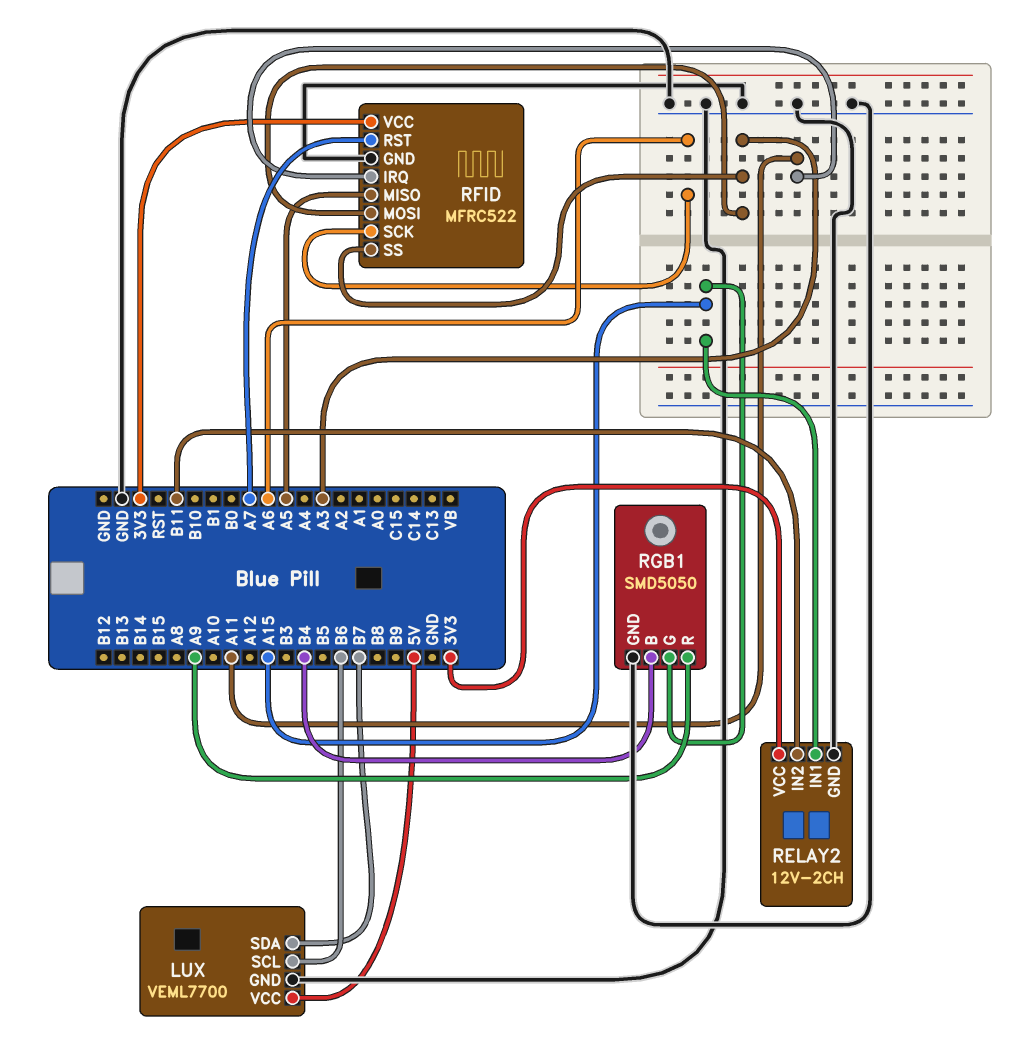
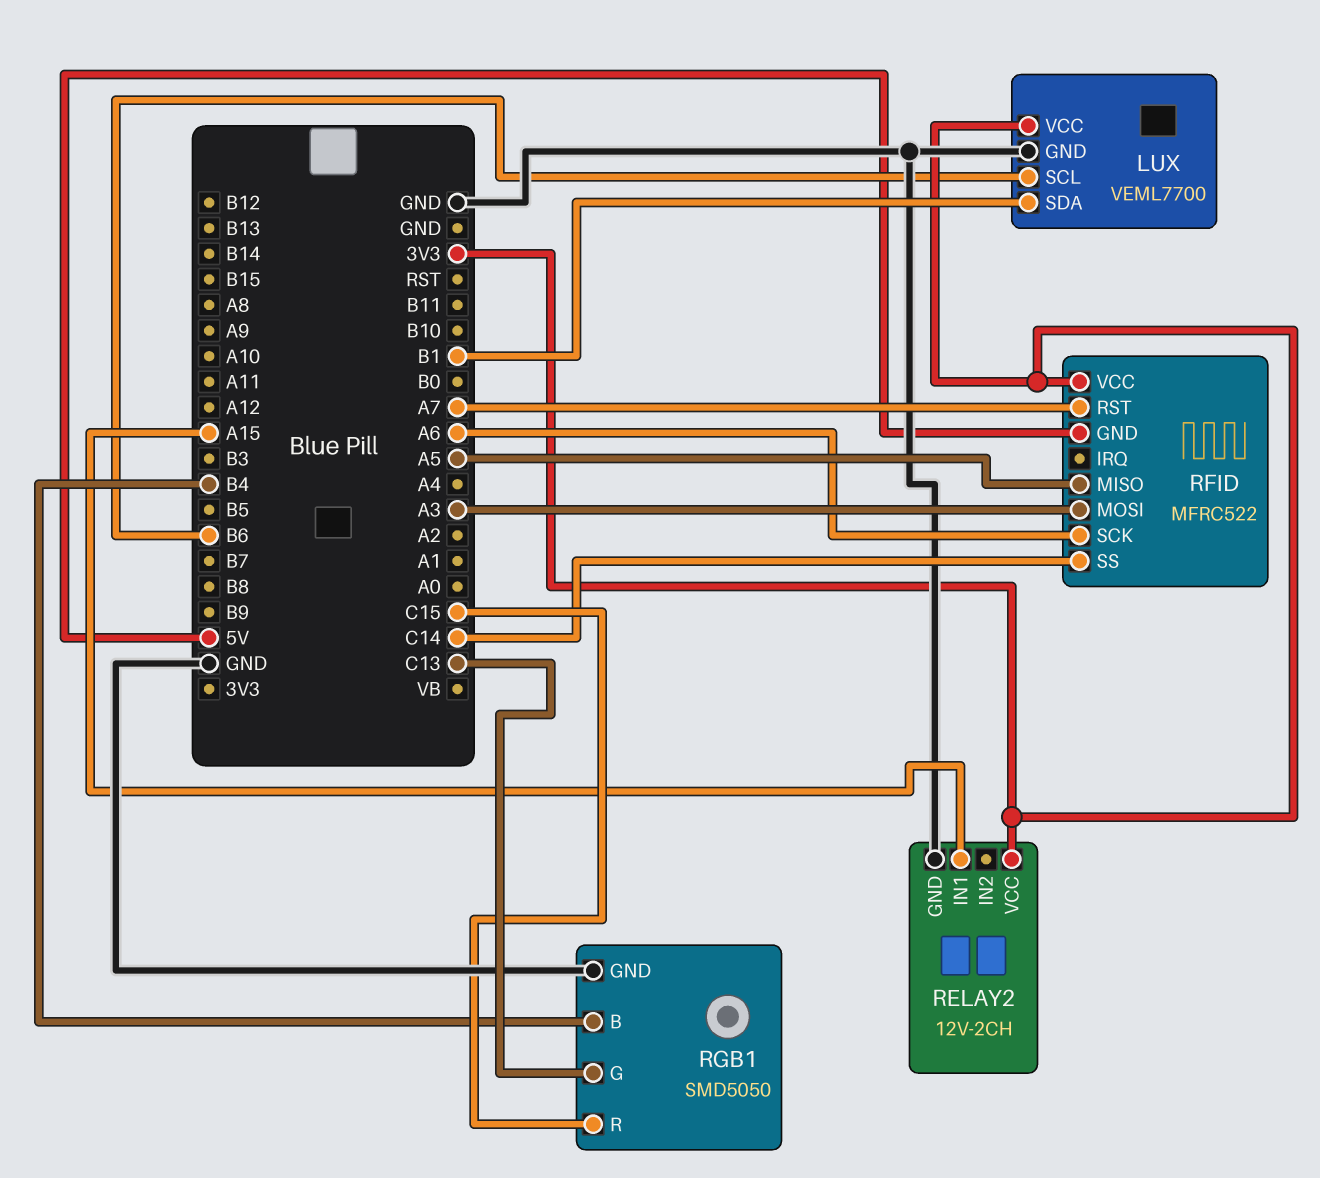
LUX pin SDA: B7 -> B1
LUX pin VCC: 5V -> 3V3
RELAY2 pin IN2: B11 -> none
RFID pin GND: GND -> 5V
RFID pin IRQ: A11 -> none
RFID pin SS: A3 -> C14
RGB1 pin G: A15 -> C13
RGB1 pin R: A9 -> C15

